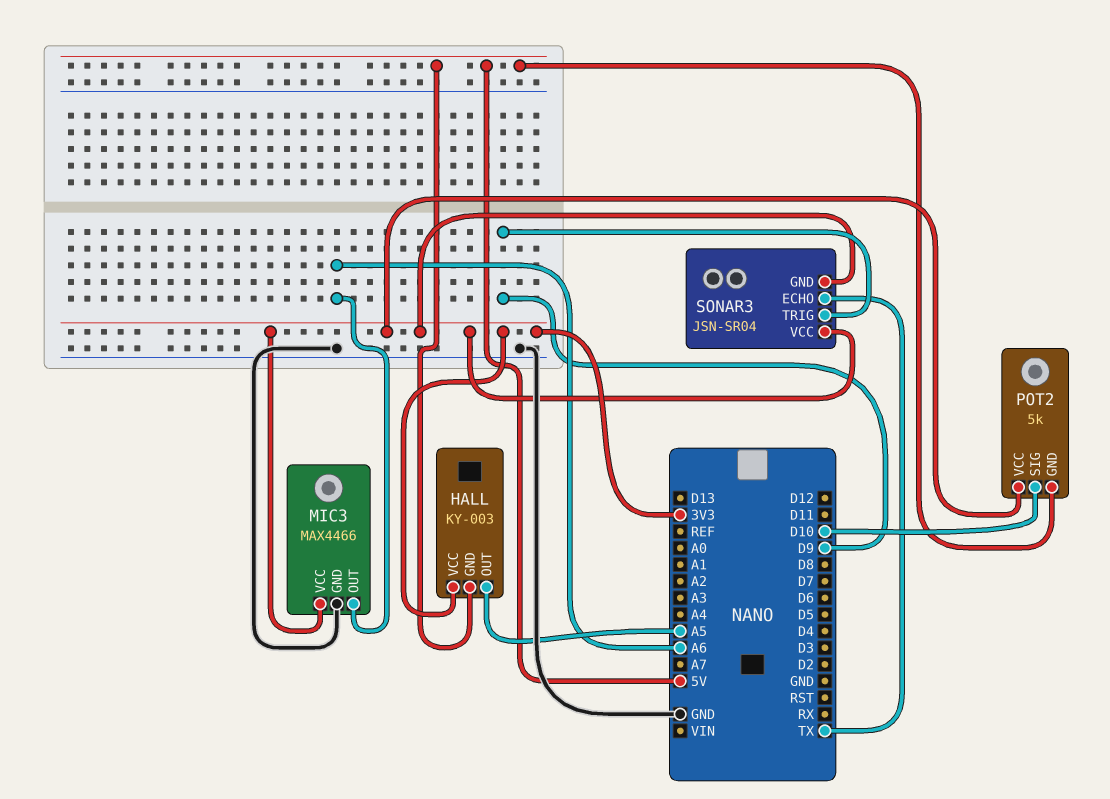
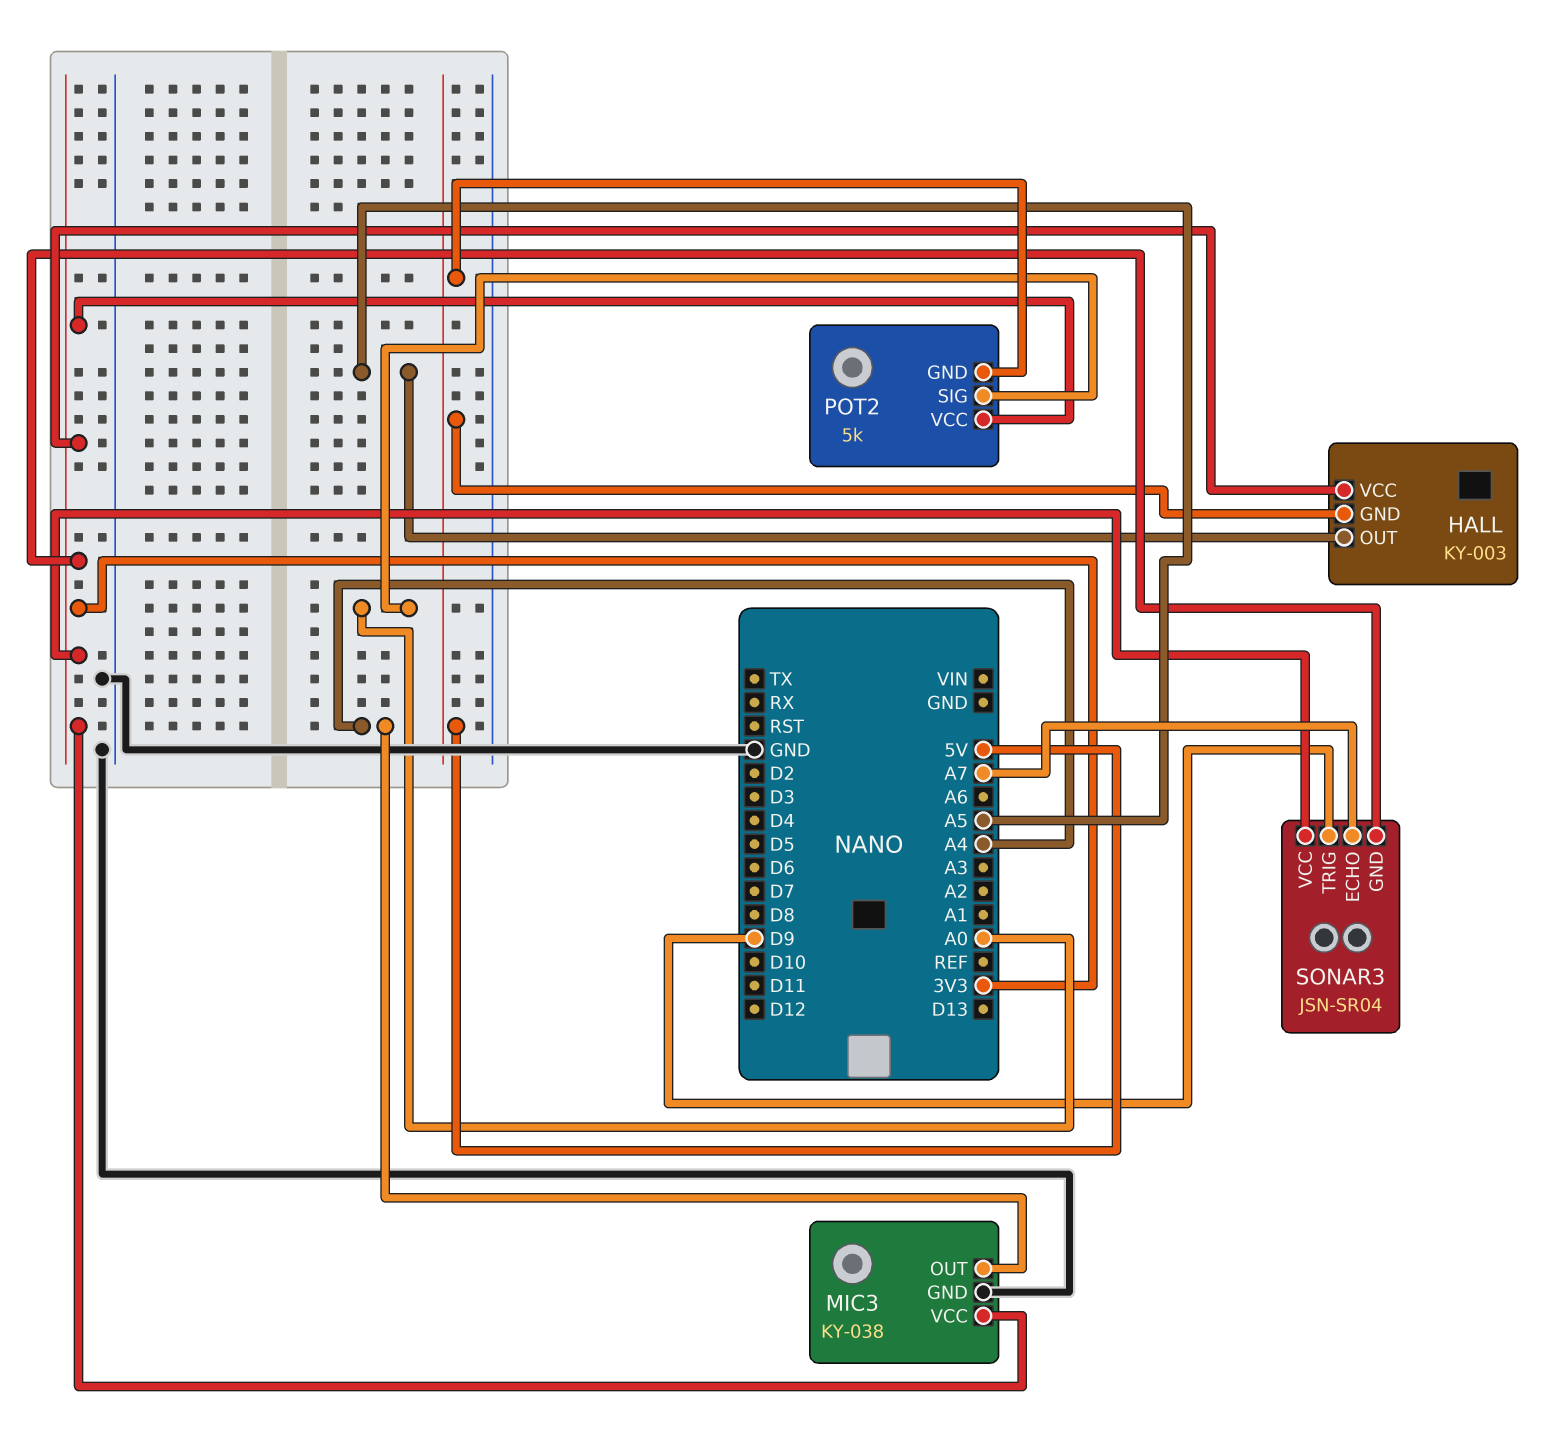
MIC3: MAX4466 -> KY-038
MIC3 pin OUT: A6 -> A4
POT2 pin SIG: D10 -> A0
SONAR3 pin ECHO: TX -> A7

